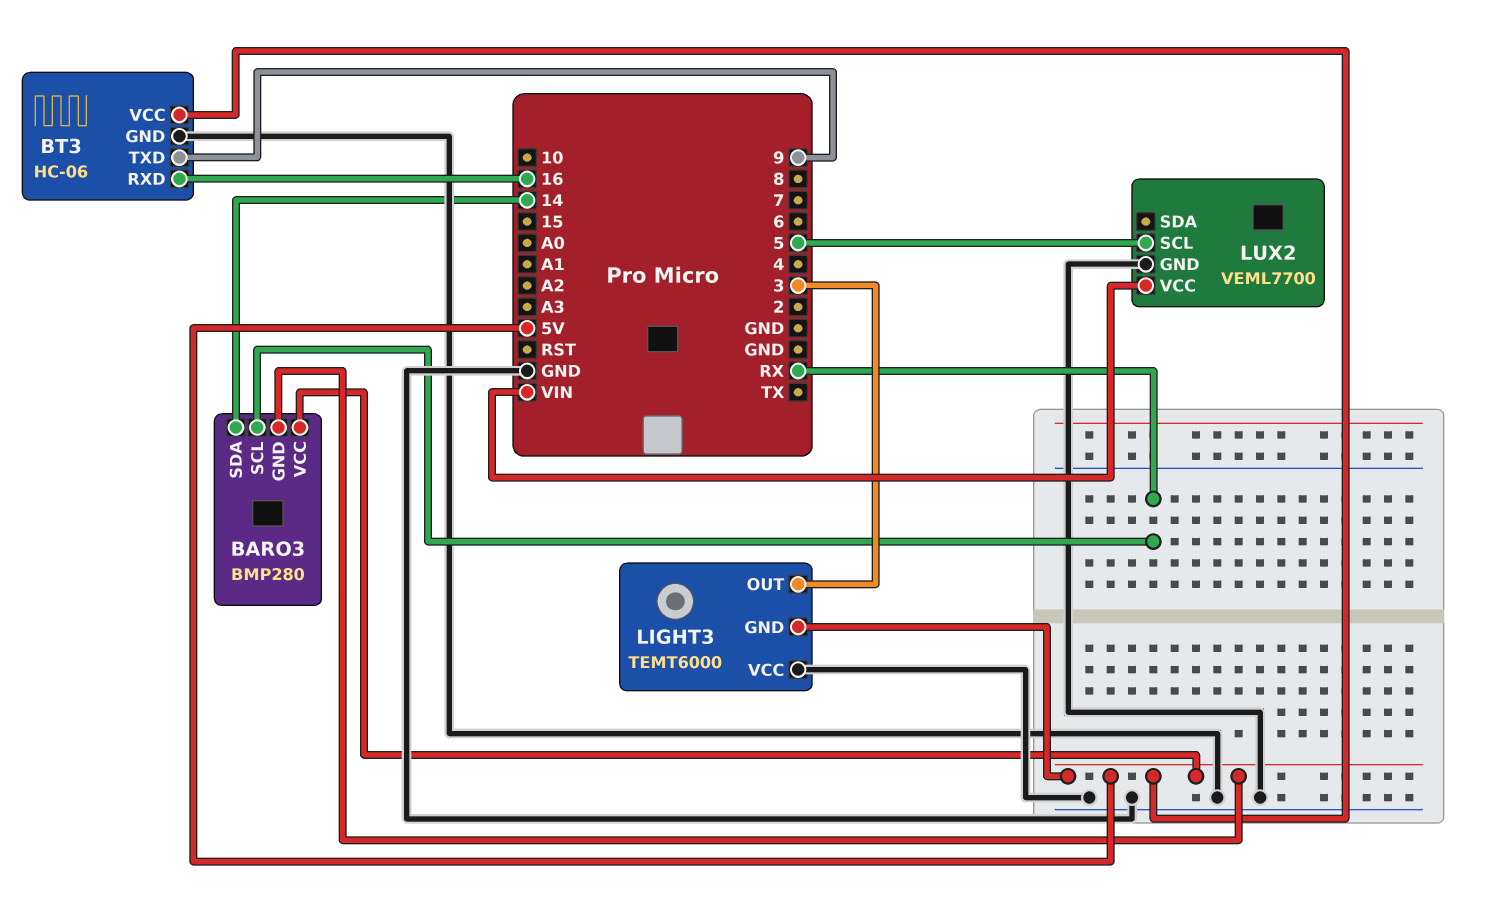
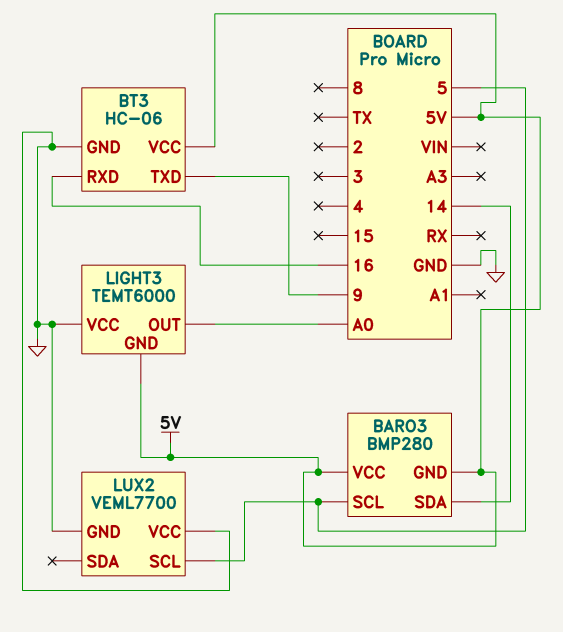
BARO3 pin SCL: RX -> 5
LIGHT3 pin OUT: 3 -> A0
LUX2 pin VCC: VIN -> GND

